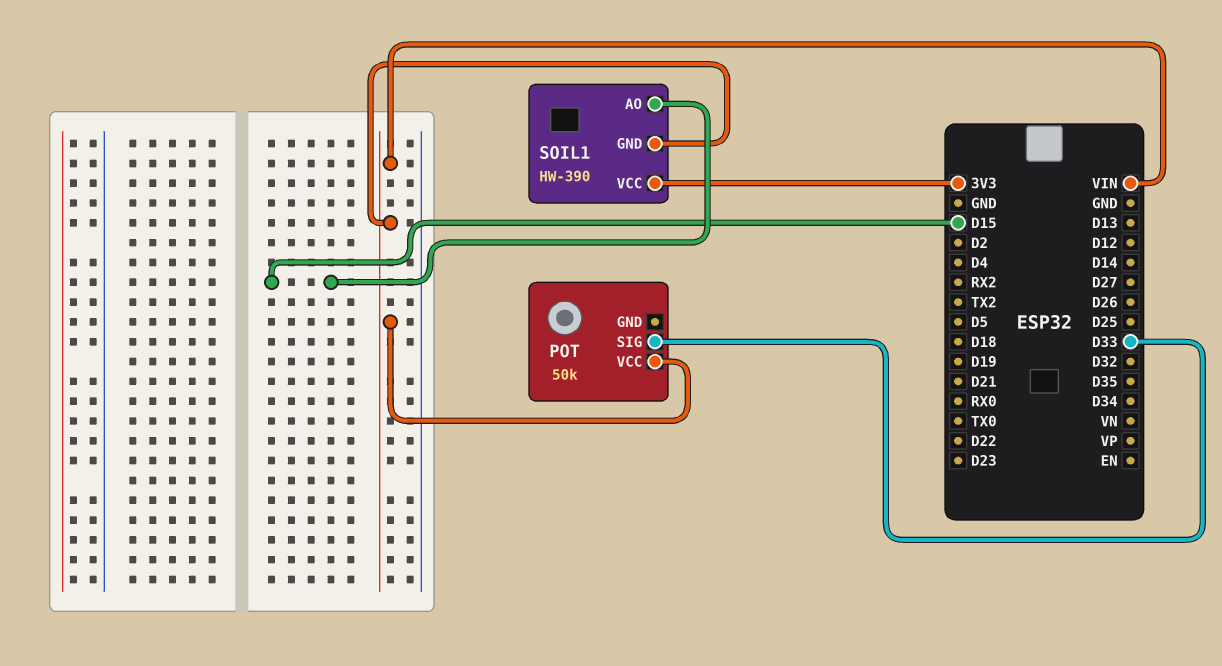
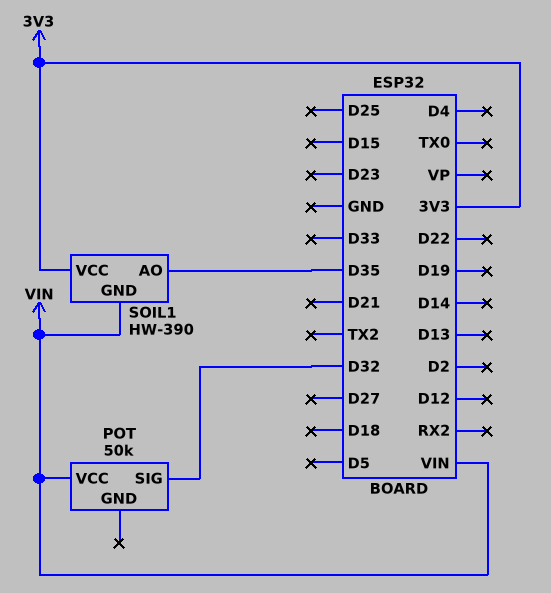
POT pin SIG: D33 -> D32
SOIL1 pin AO: D15 -> D35

